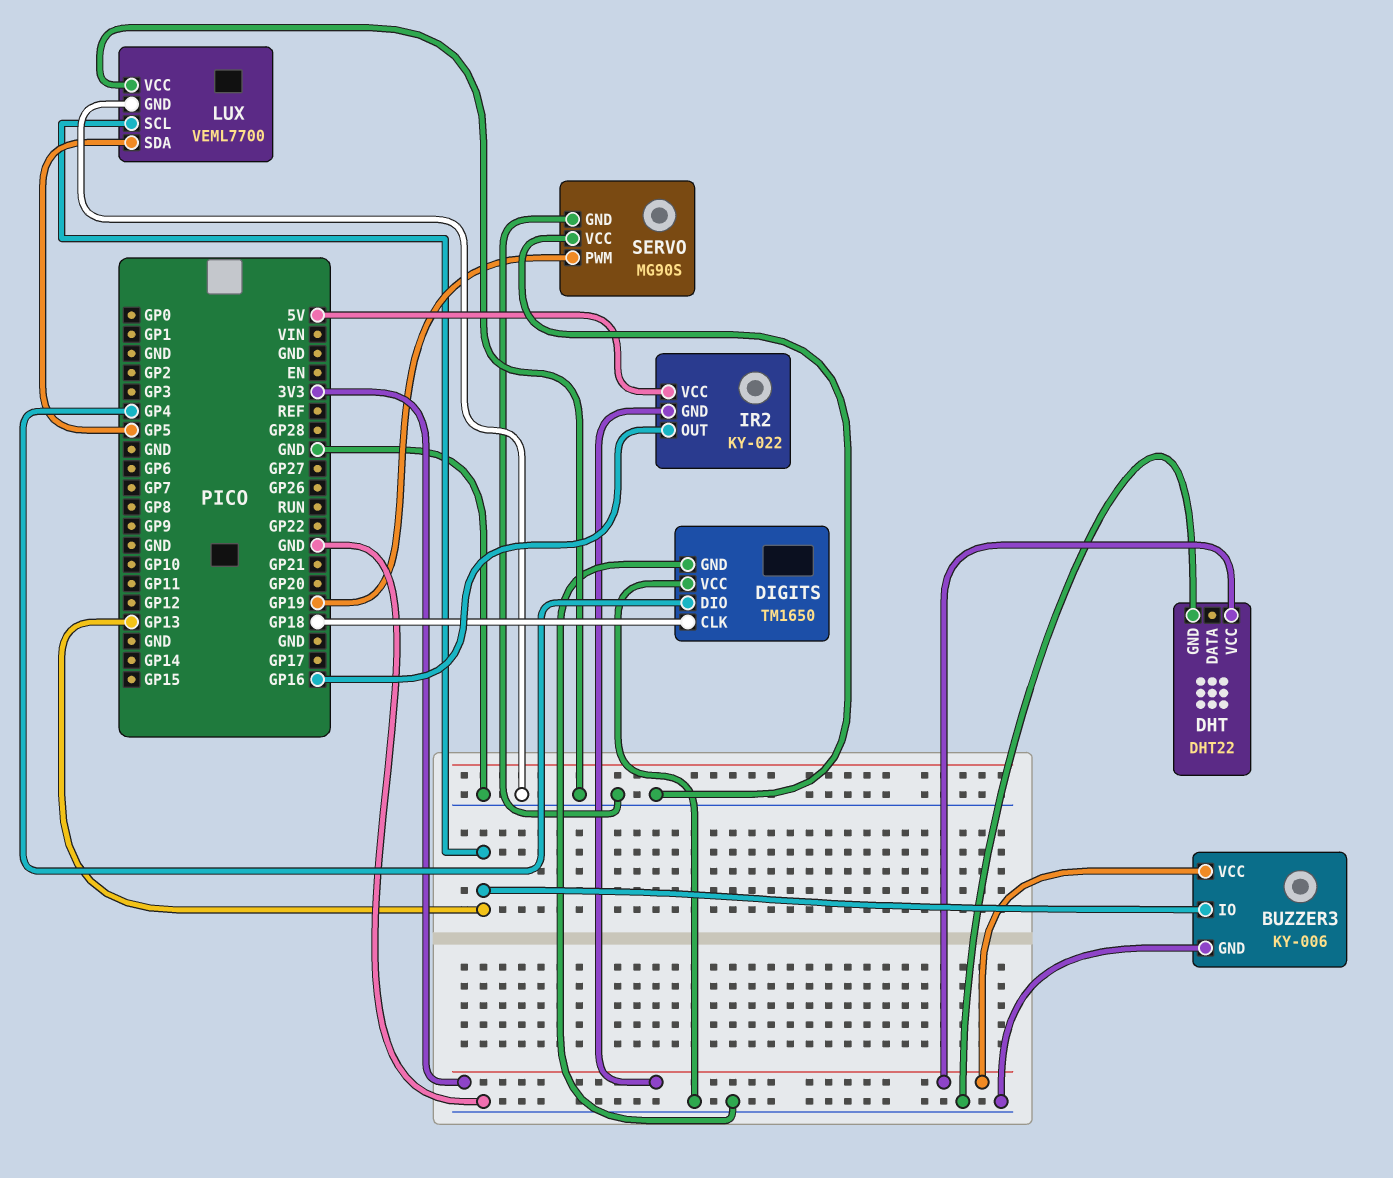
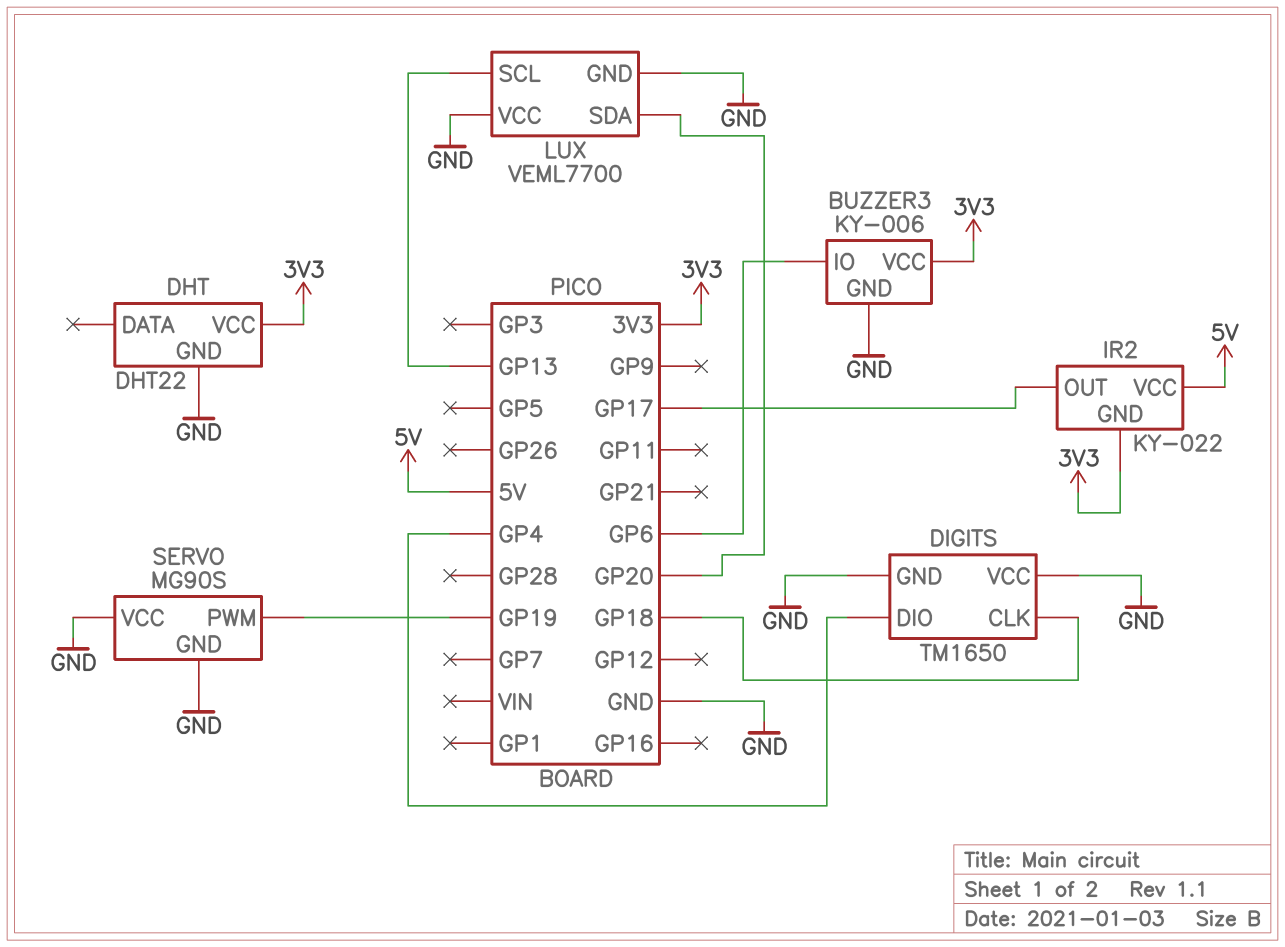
BUZZER3 pin IO: GP13 -> GP6
IR2 pin OUT: GP16 -> GP17
LUX pin SDA: GP5 -> GP20

